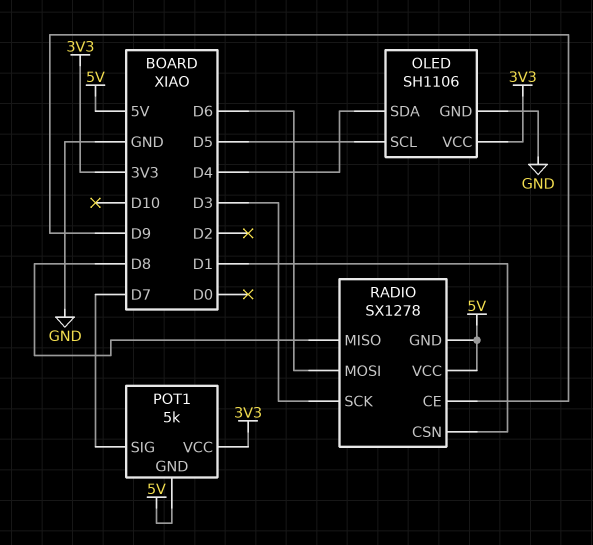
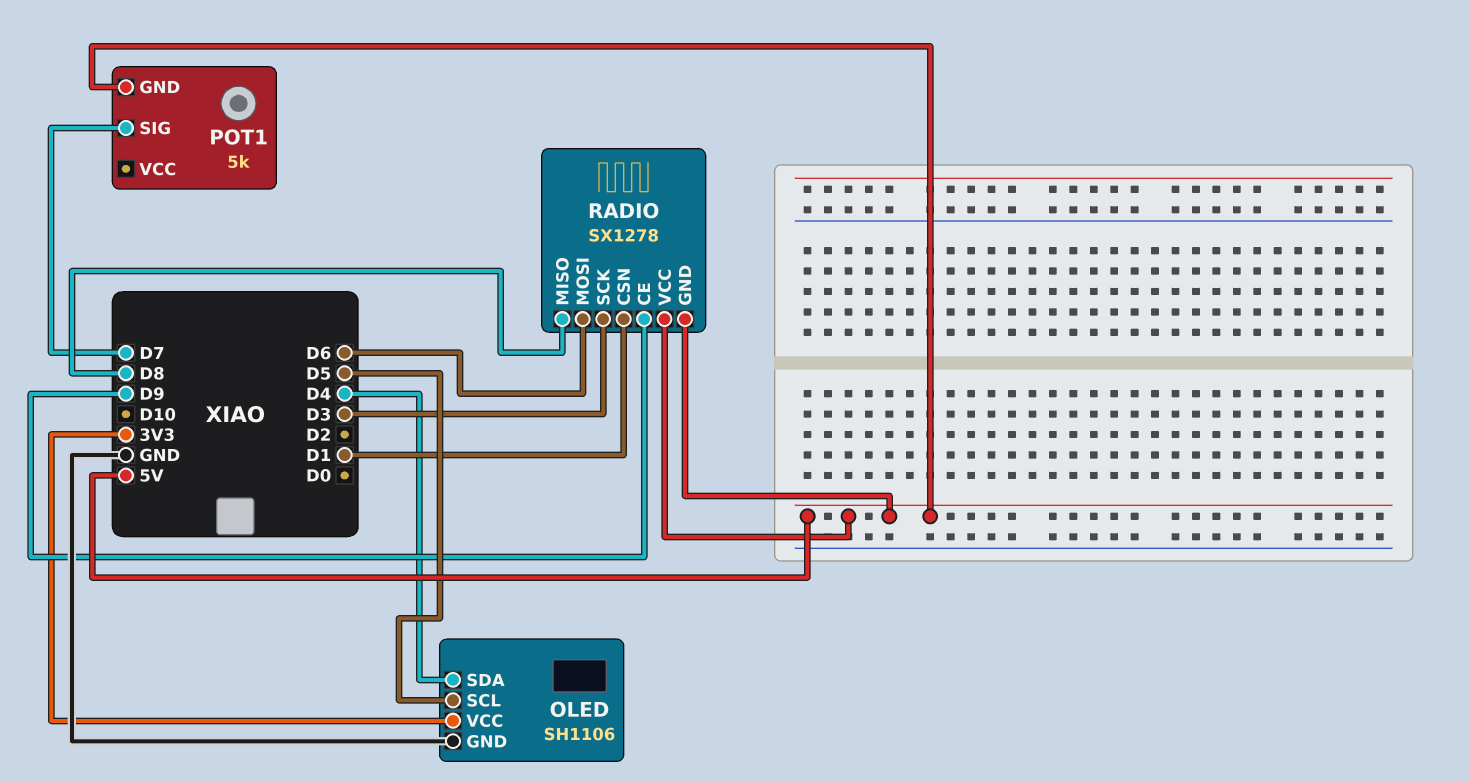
POT1 pin VCC: 3V3 -> none

